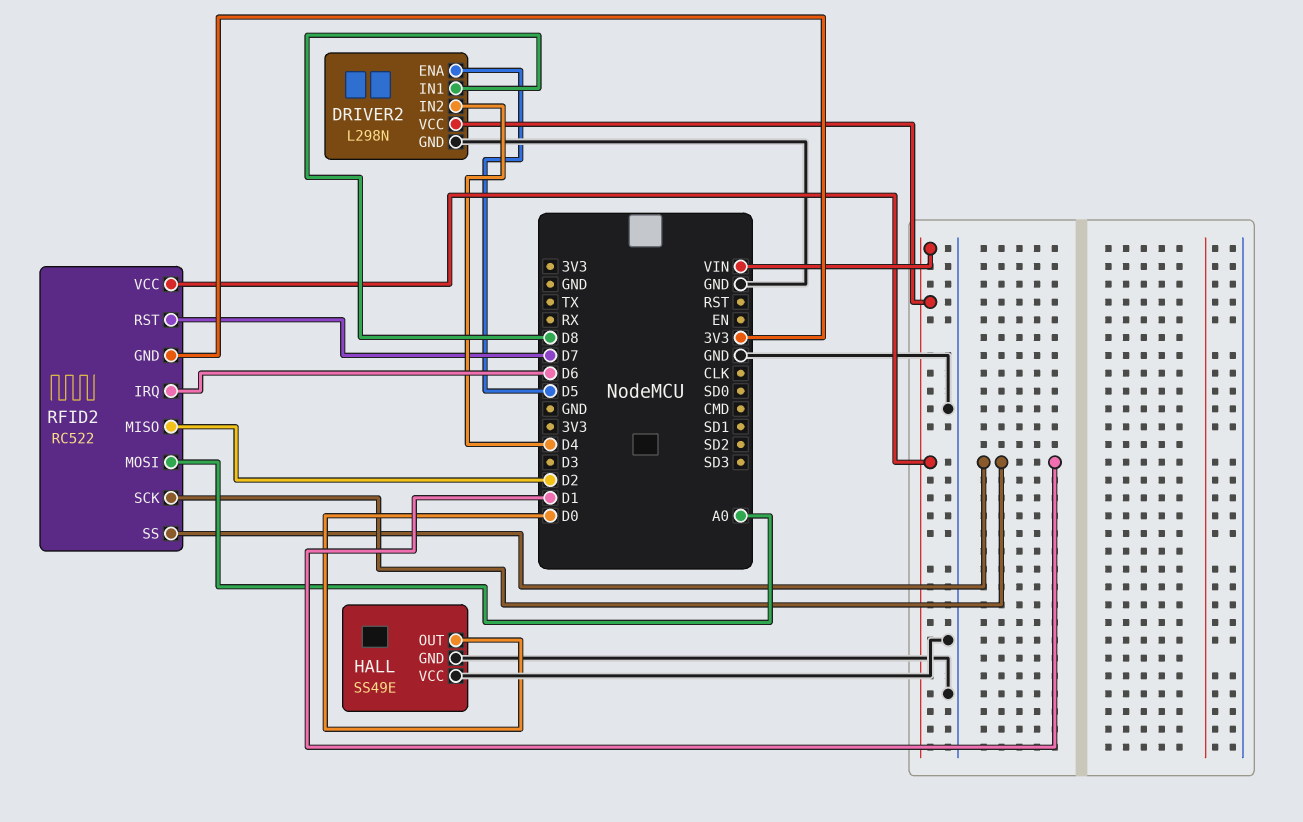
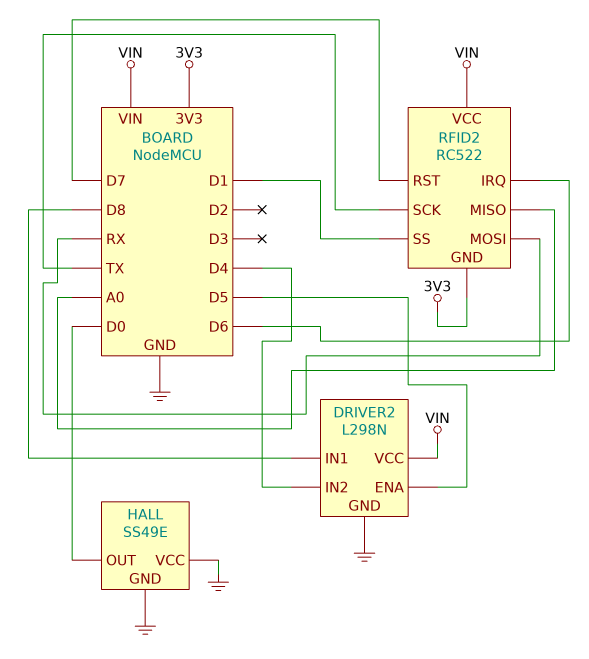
RFID2 pin MISO: D2 -> A0
RFID2 pin MOSI: A0 -> RX
RFID2 pin SCK: D1 -> TX

